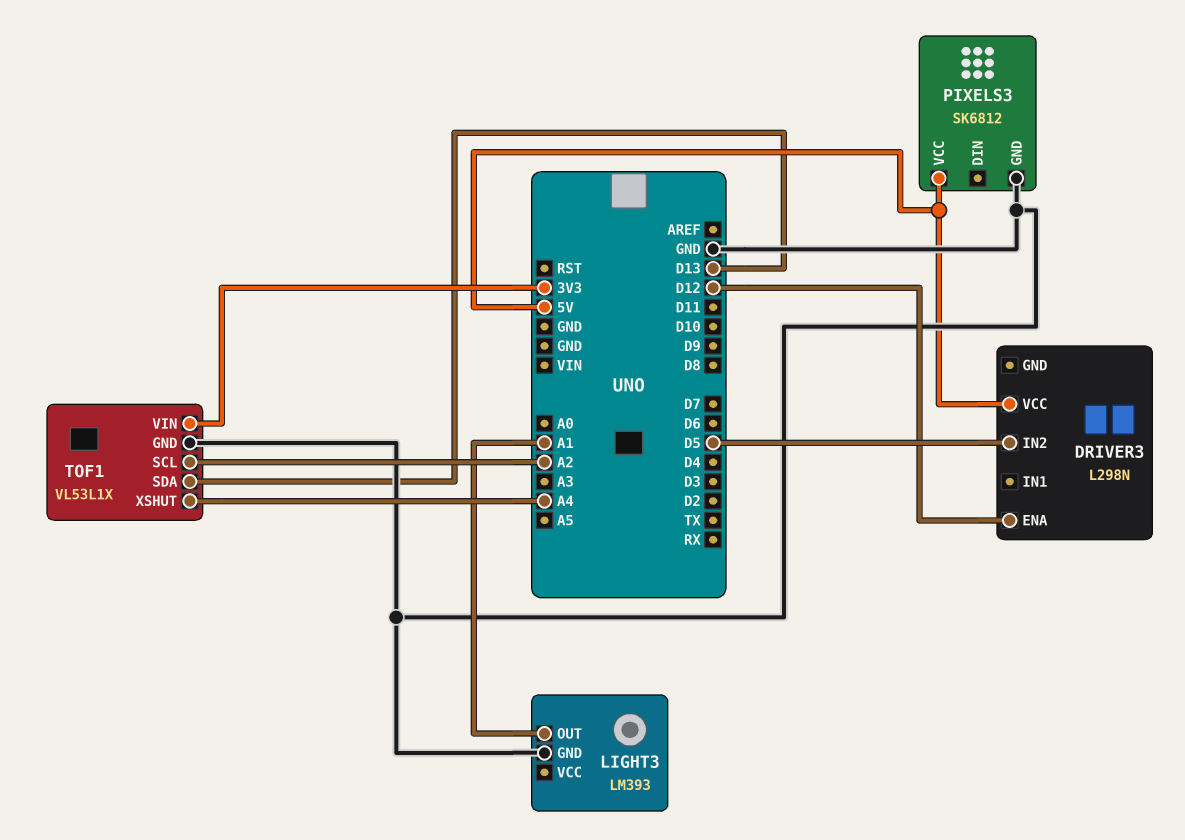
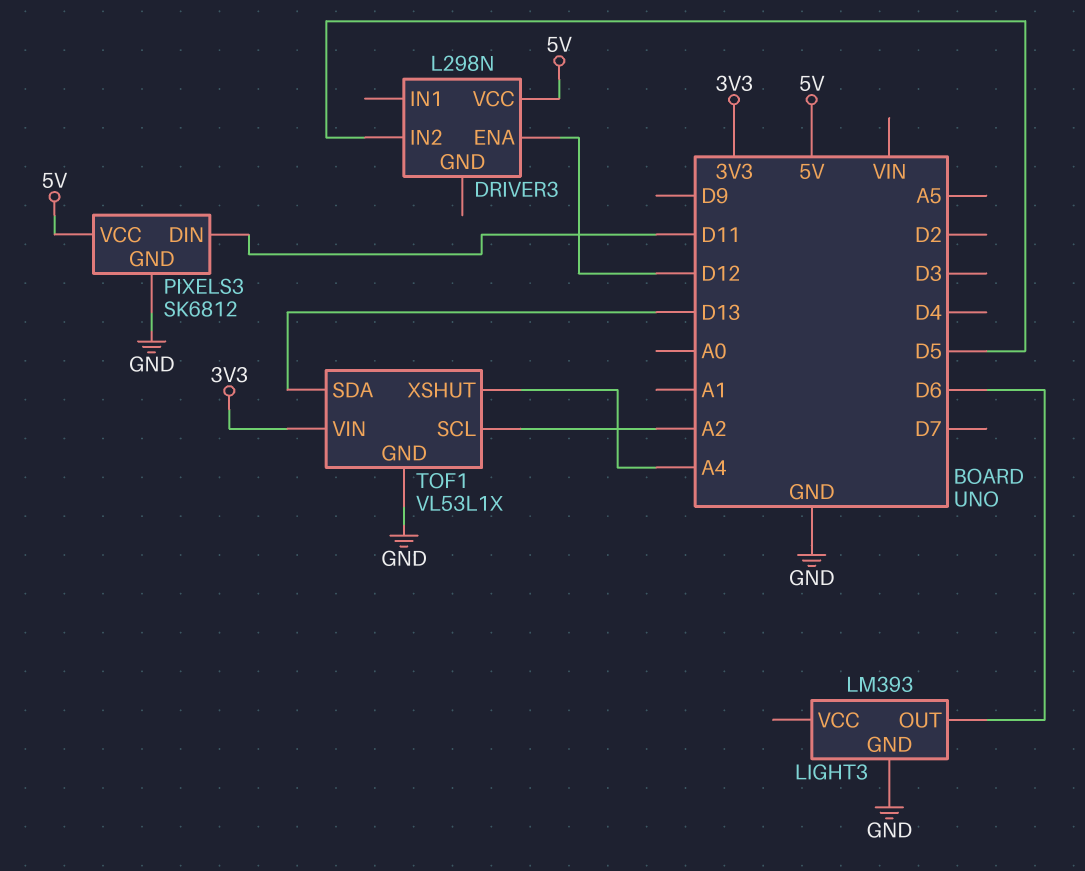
LIGHT3 pin OUT: A1 -> D6
PIXELS3 pin DIN: none -> D11

